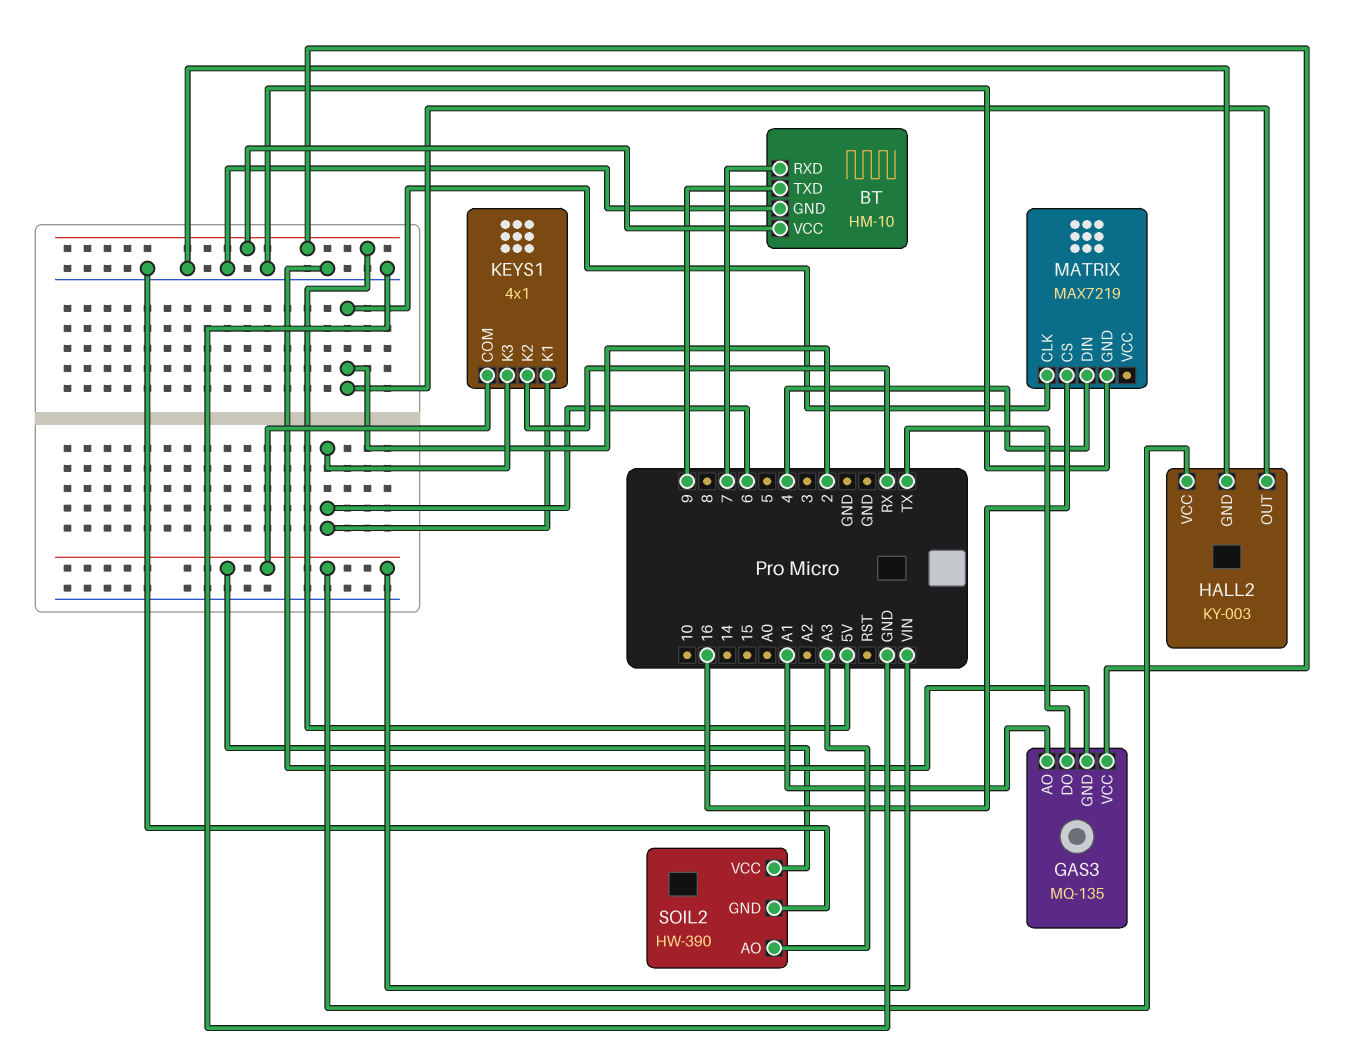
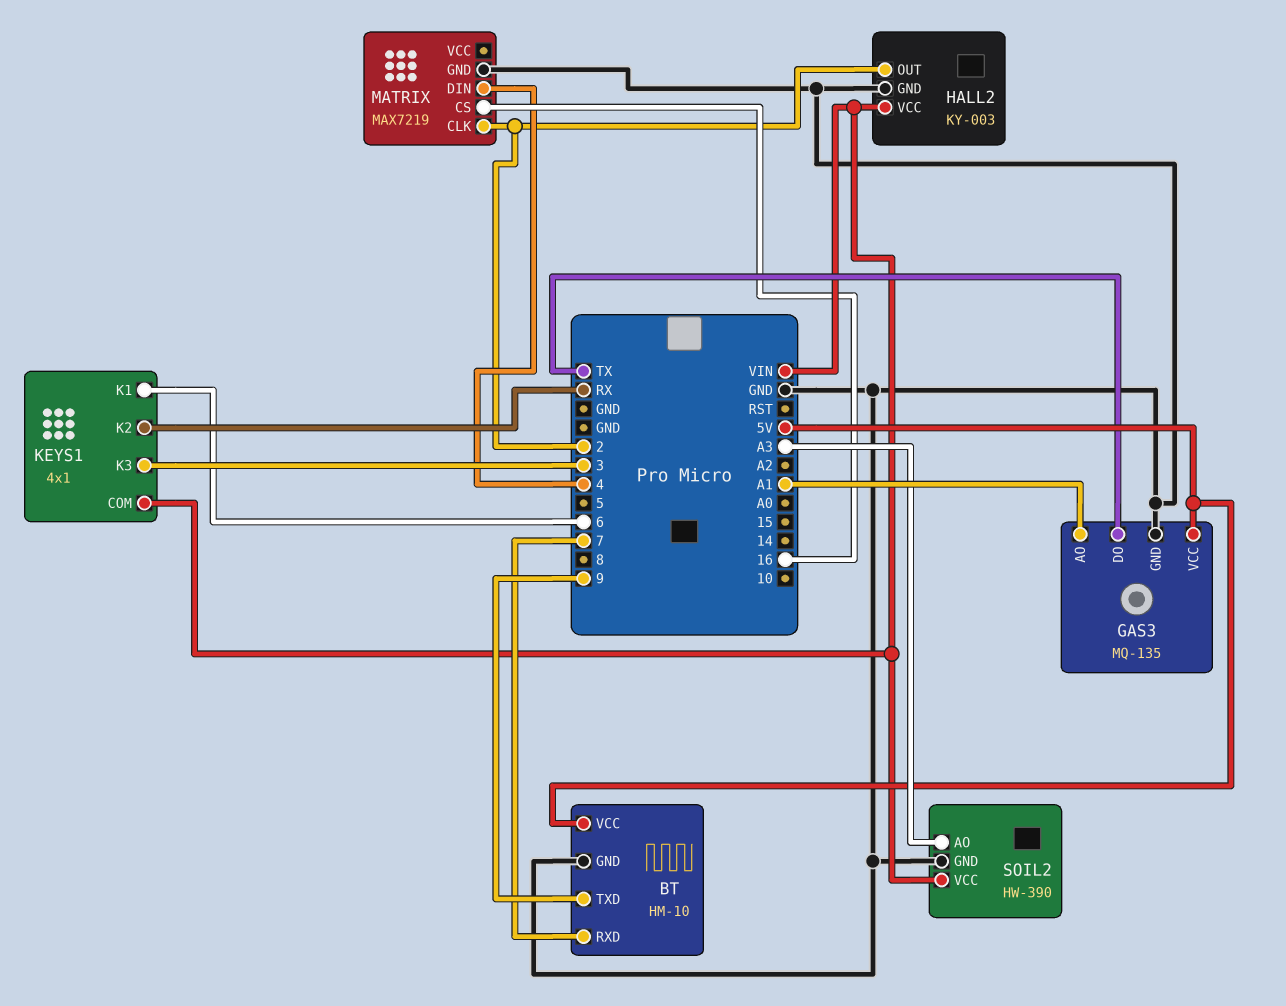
KEYS1 pin K3: 6 -> 3

